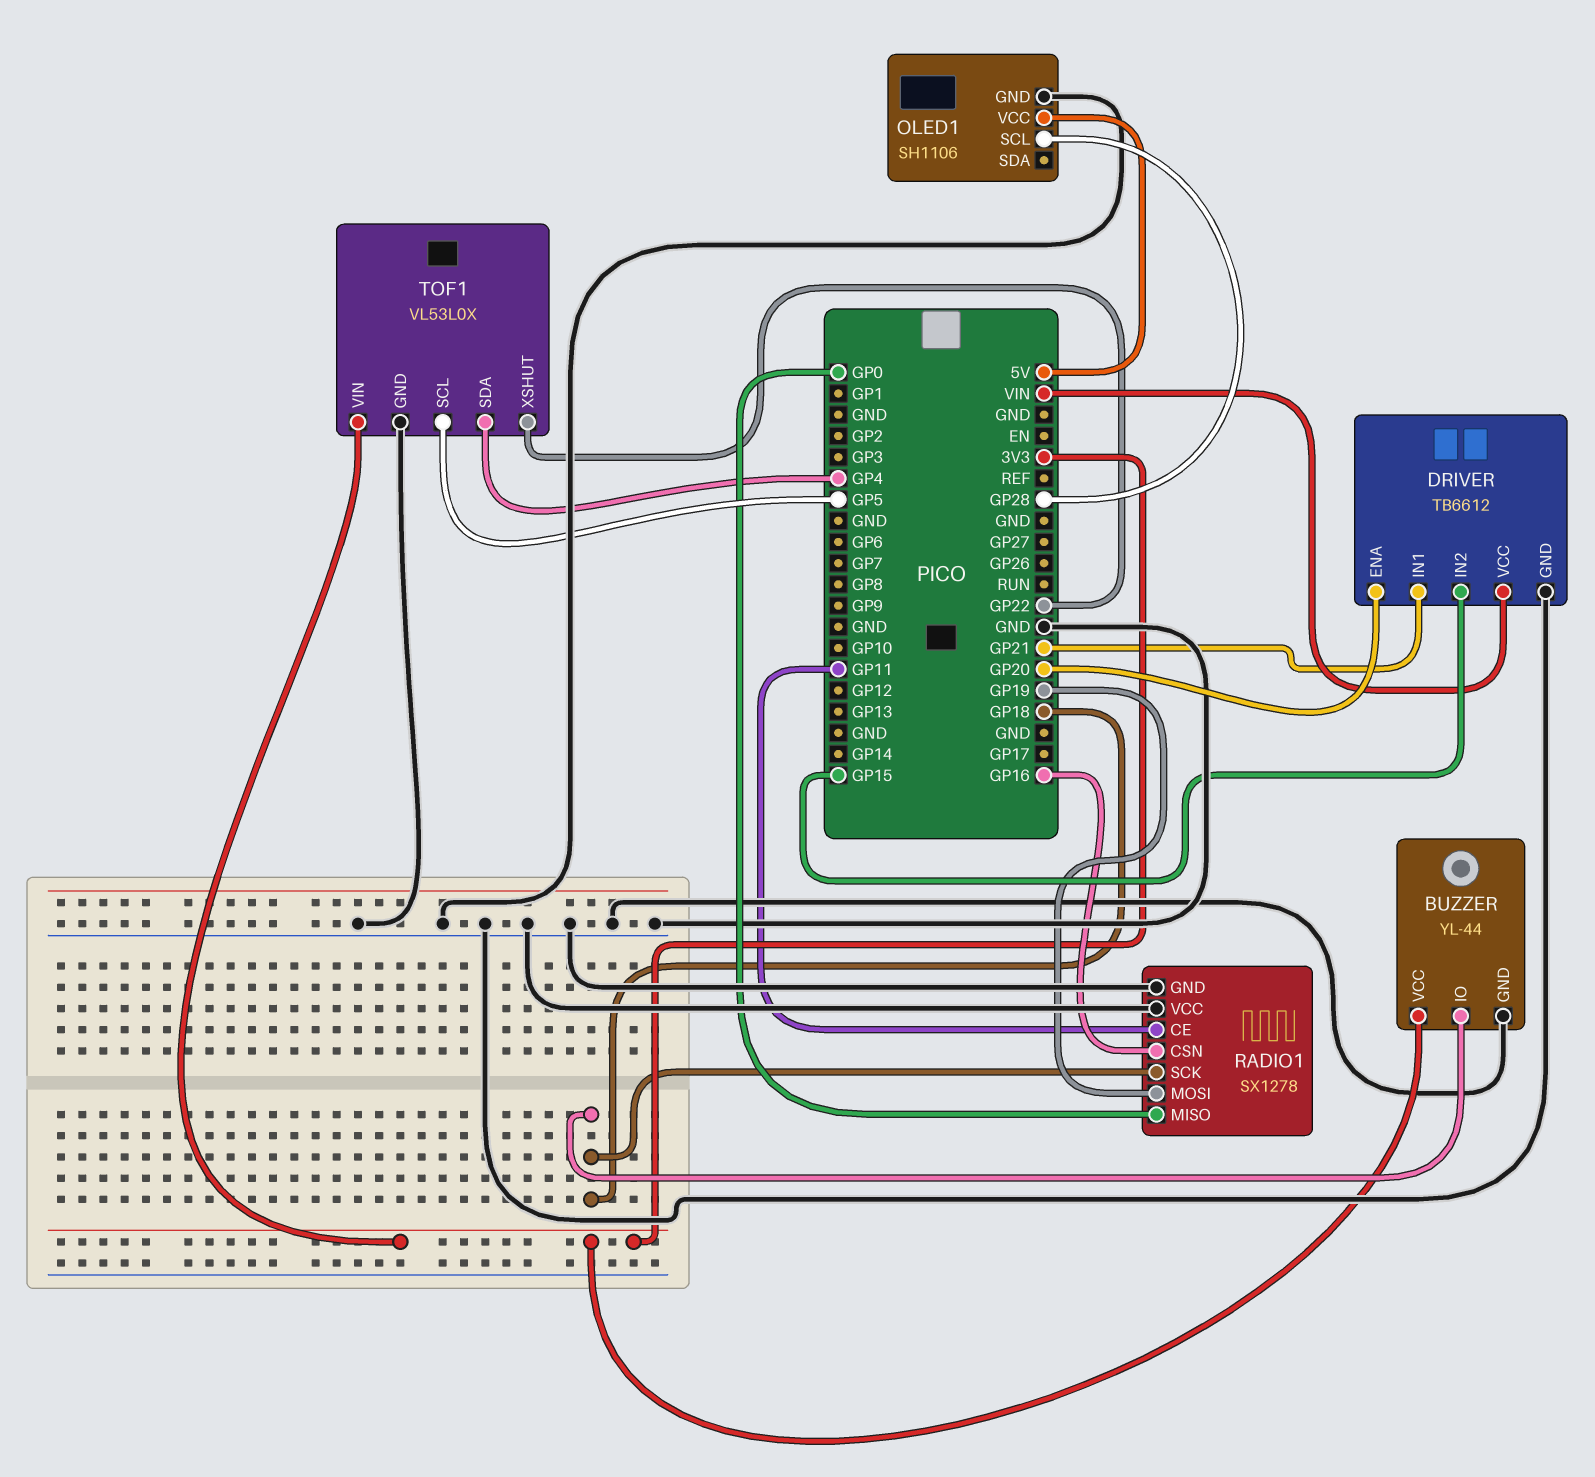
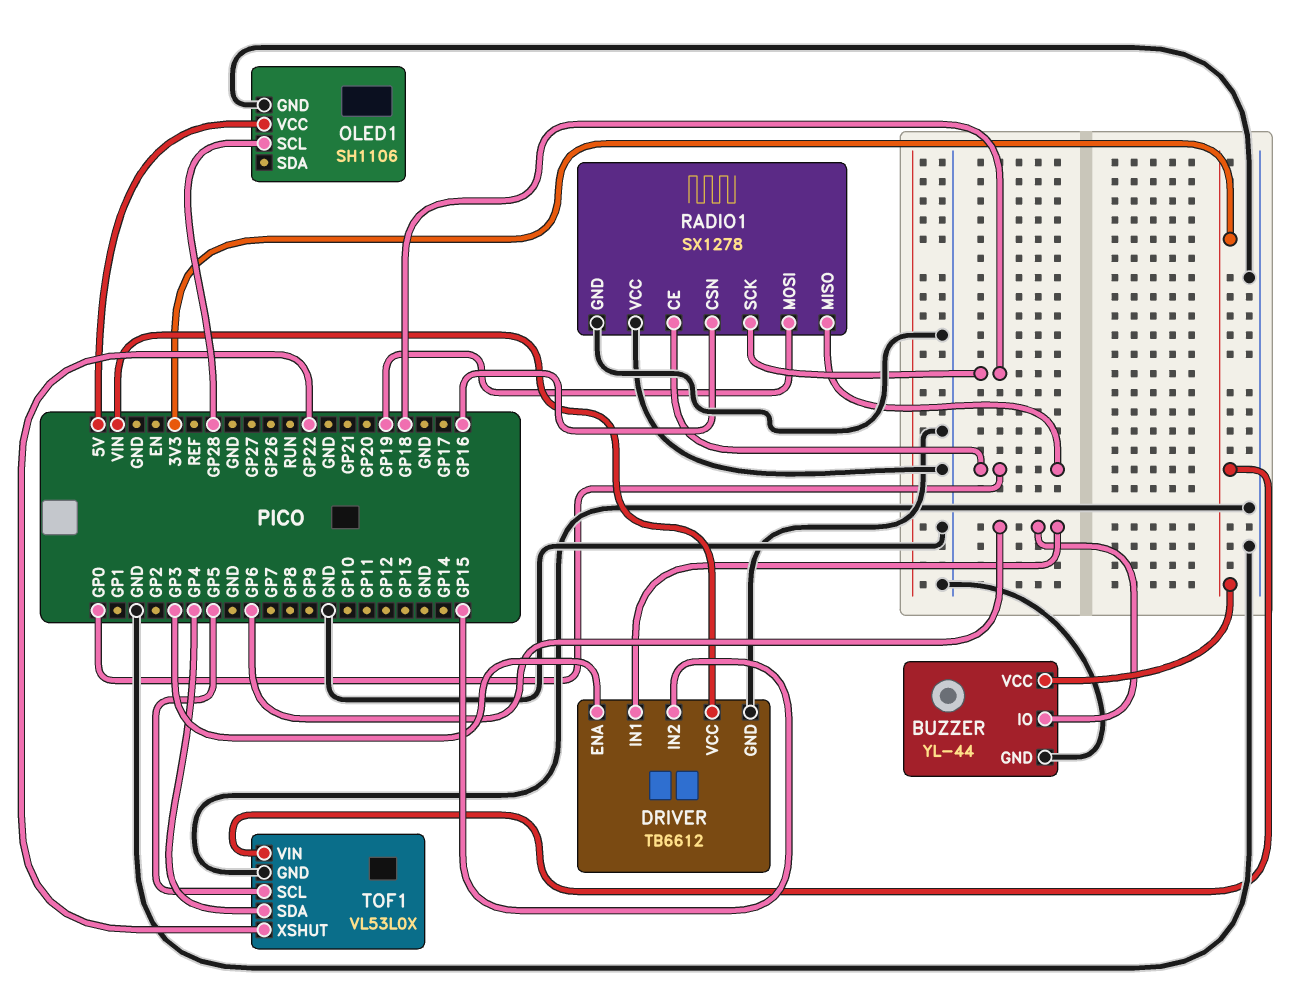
BUZZER pin IO: GP18 -> GP6
DRIVER pin ENA: GP20 -> GP3
DRIVER pin IN1: GP21 -> GP6
RADIO1 pin CE: GP11 -> GP0

